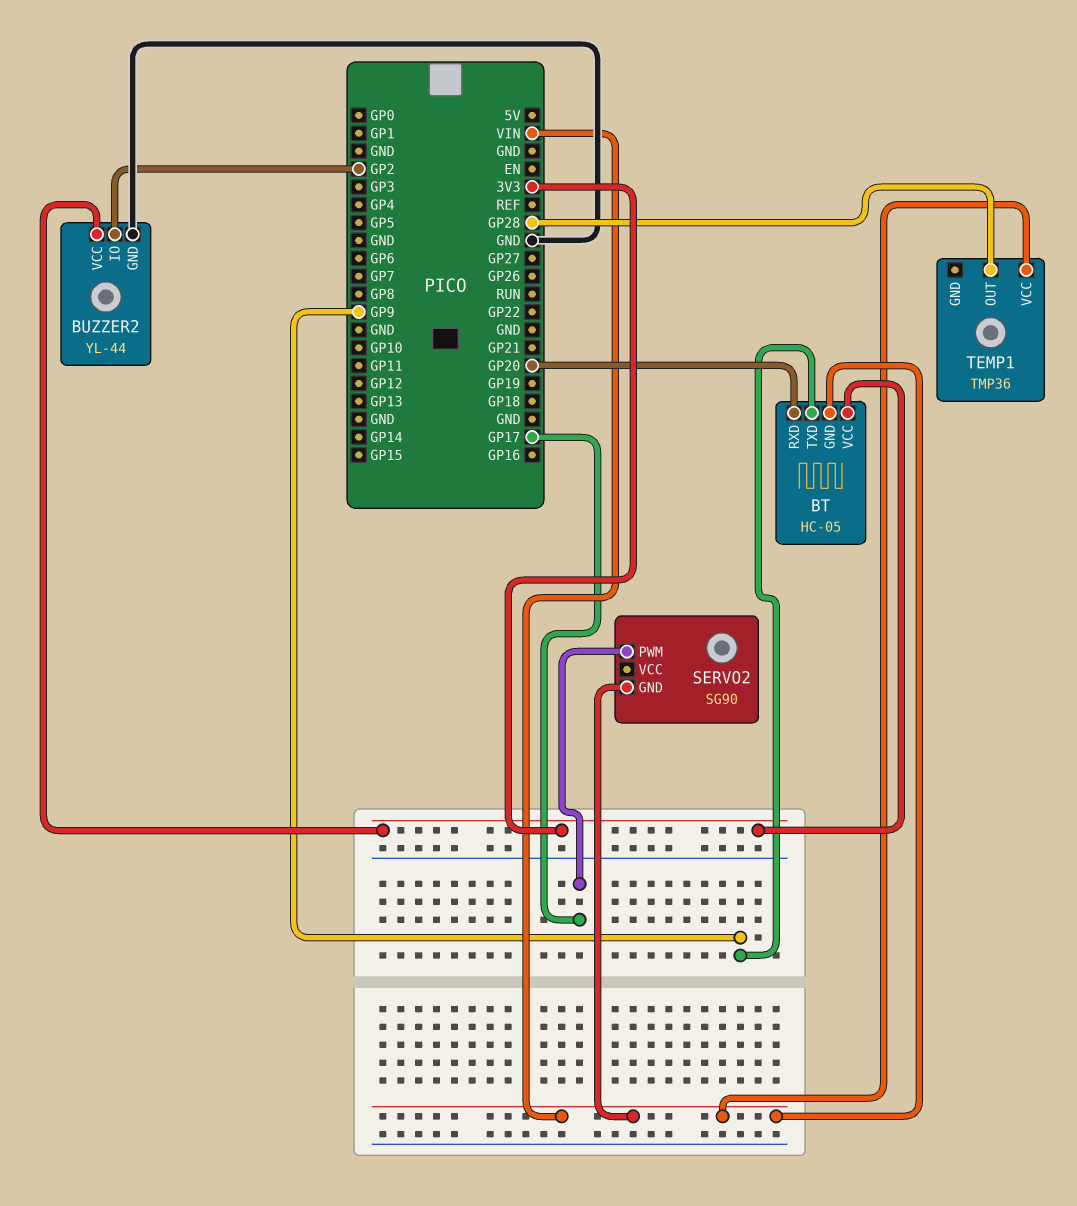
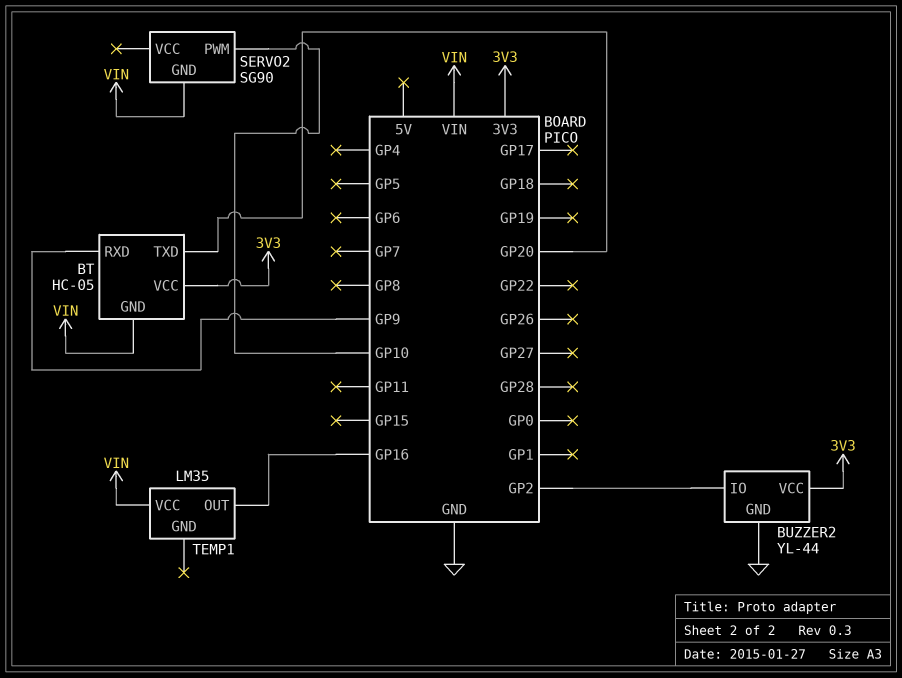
BT pin RXD: GP20 -> GP9
BT pin TXD: GP9 -> GP20
SERVO2 pin PWM: GP17 -> GP10
TEMP1: TMP36 -> LM35
TEMP1 pin OUT: GP28 -> GP16

